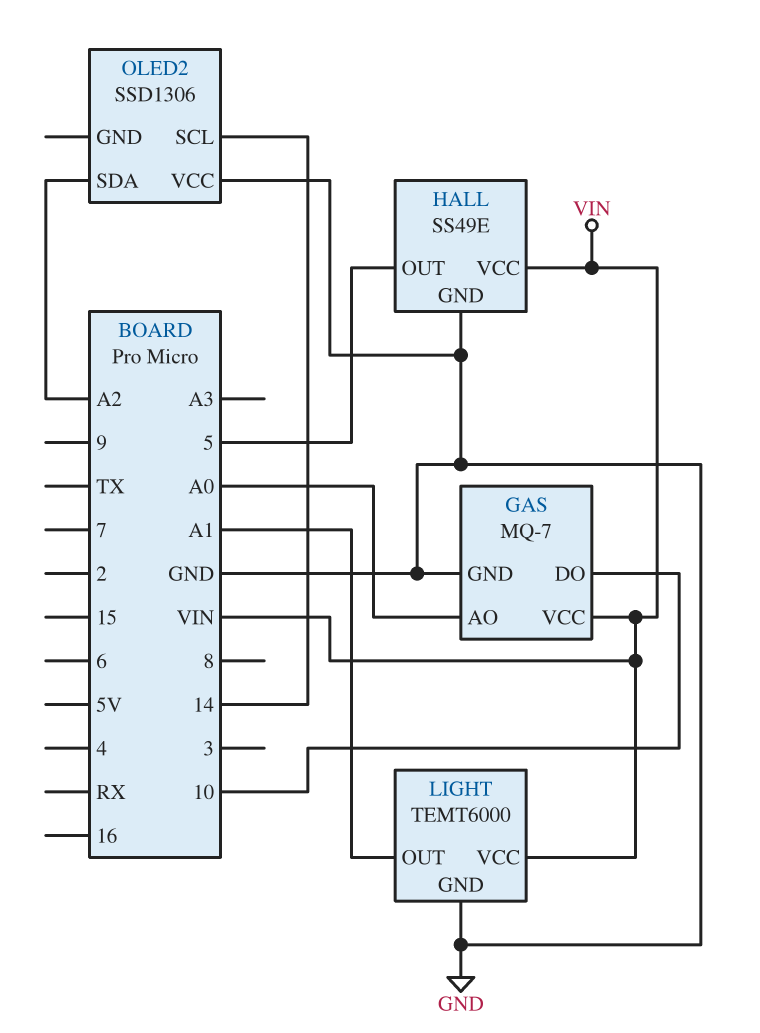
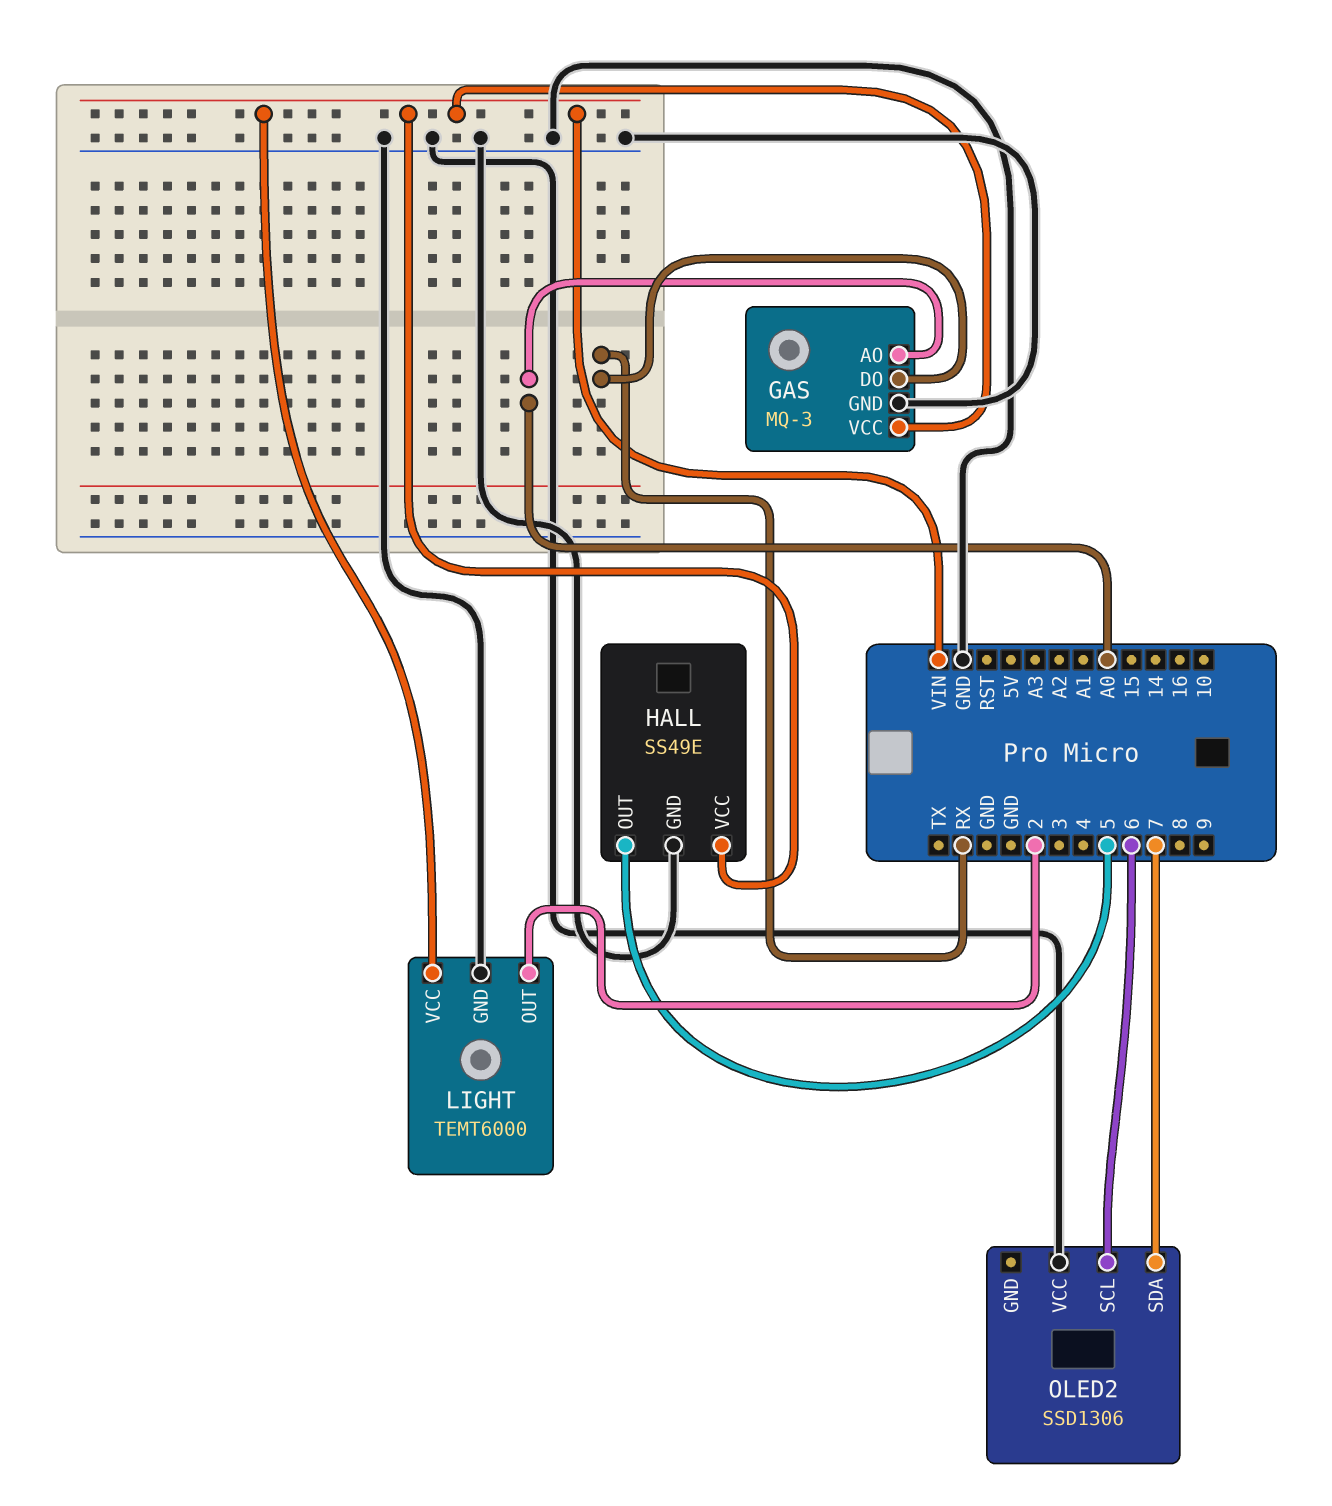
GAS: MQ-7 -> MQ-3
GAS pin DO: 10 -> RX
LIGHT pin OUT: A1 -> 2
OLED2 pin SCL: 14 -> 6
OLED2 pin SDA: A2 -> 7

